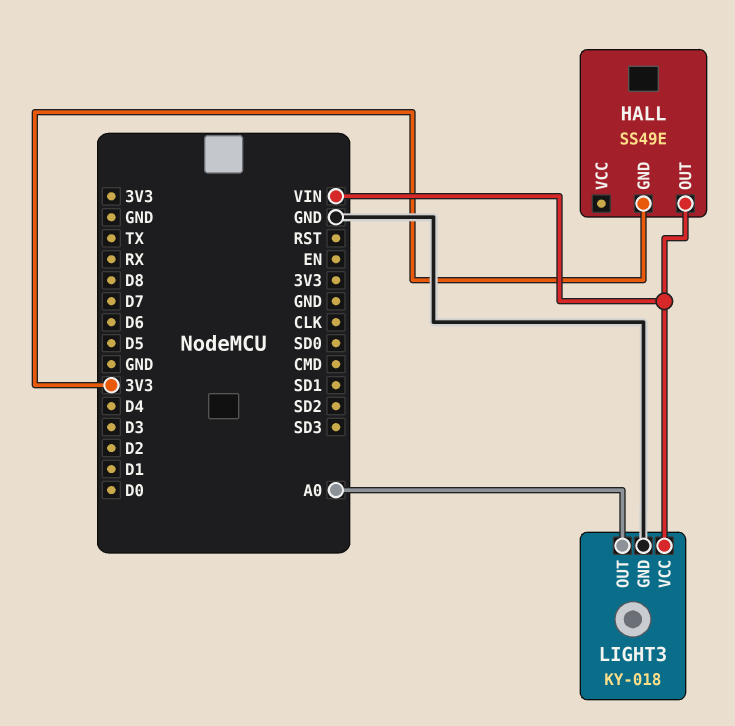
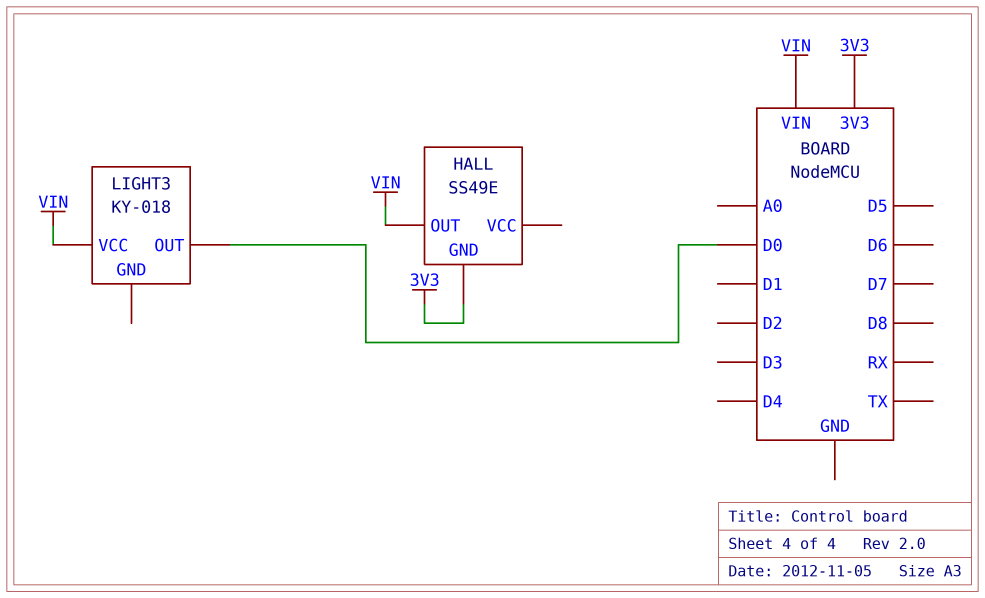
LIGHT3 pin GND: GND -> none
LIGHT3 pin OUT: A0 -> D0

